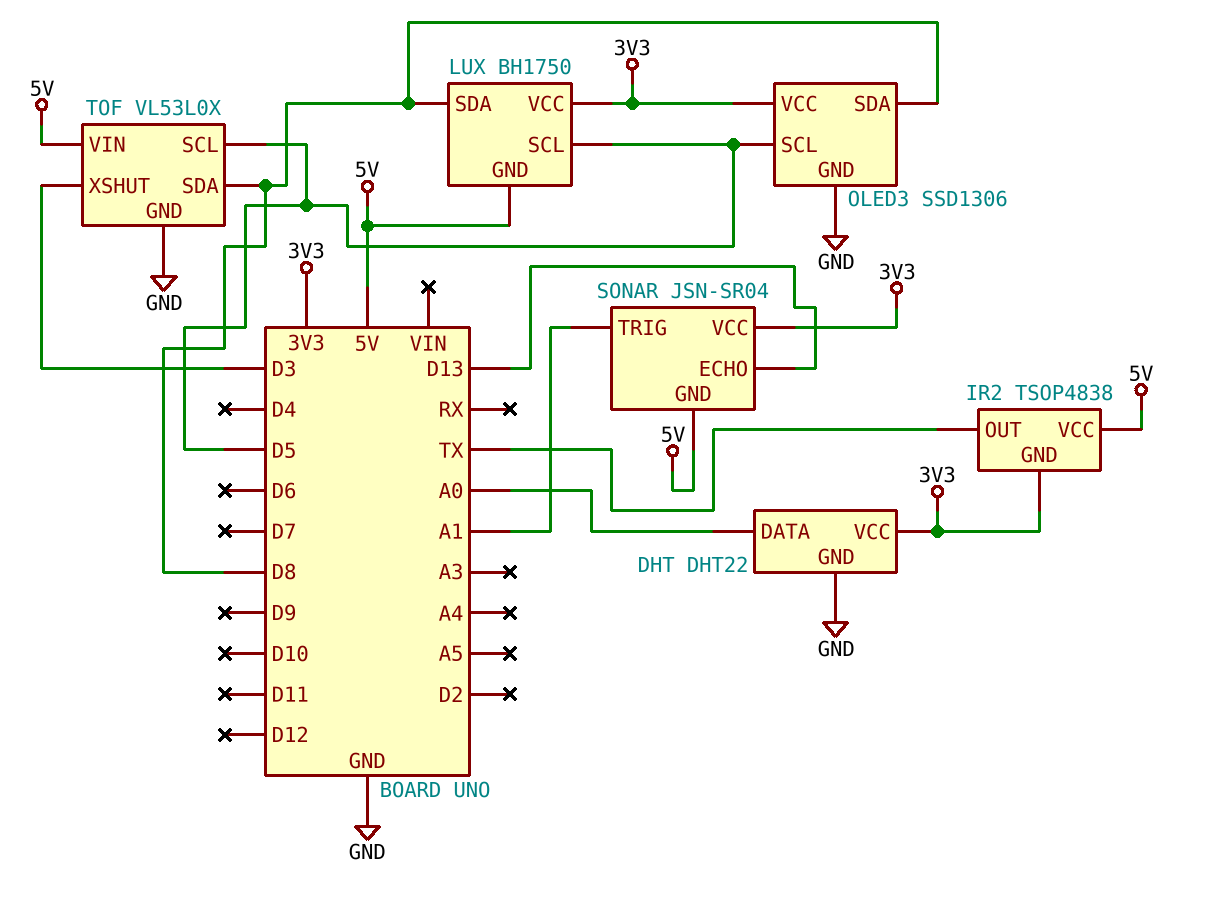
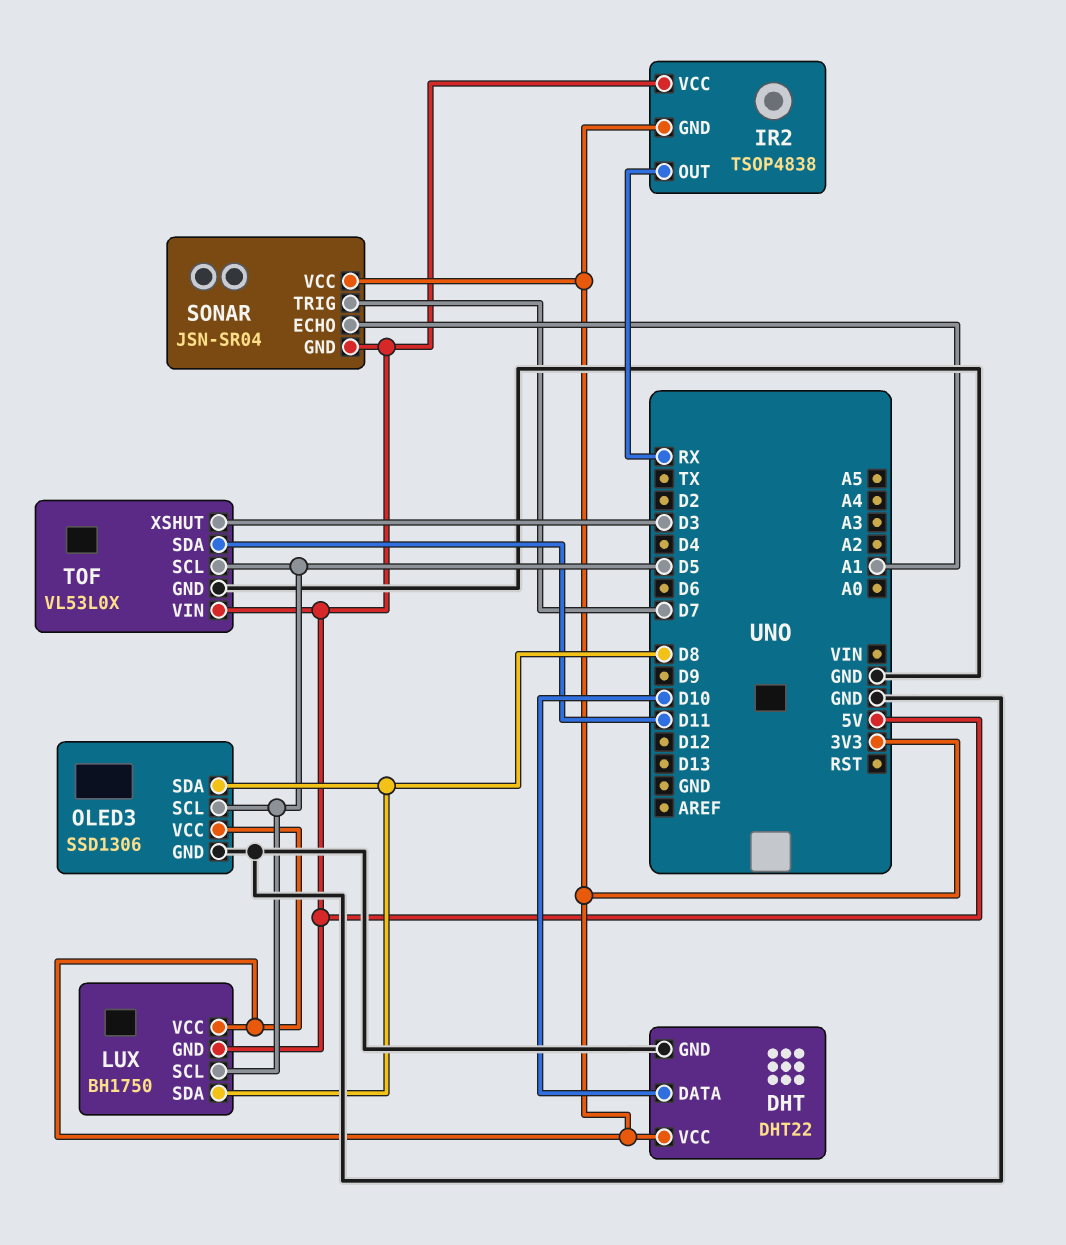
DHT pin DATA: A0 -> D10
IR2 pin OUT: TX -> RX
SONAR pin ECHO: D13 -> A1
SONAR pin TRIG: A1 -> D7
TOF pin SDA: D8 -> D11

